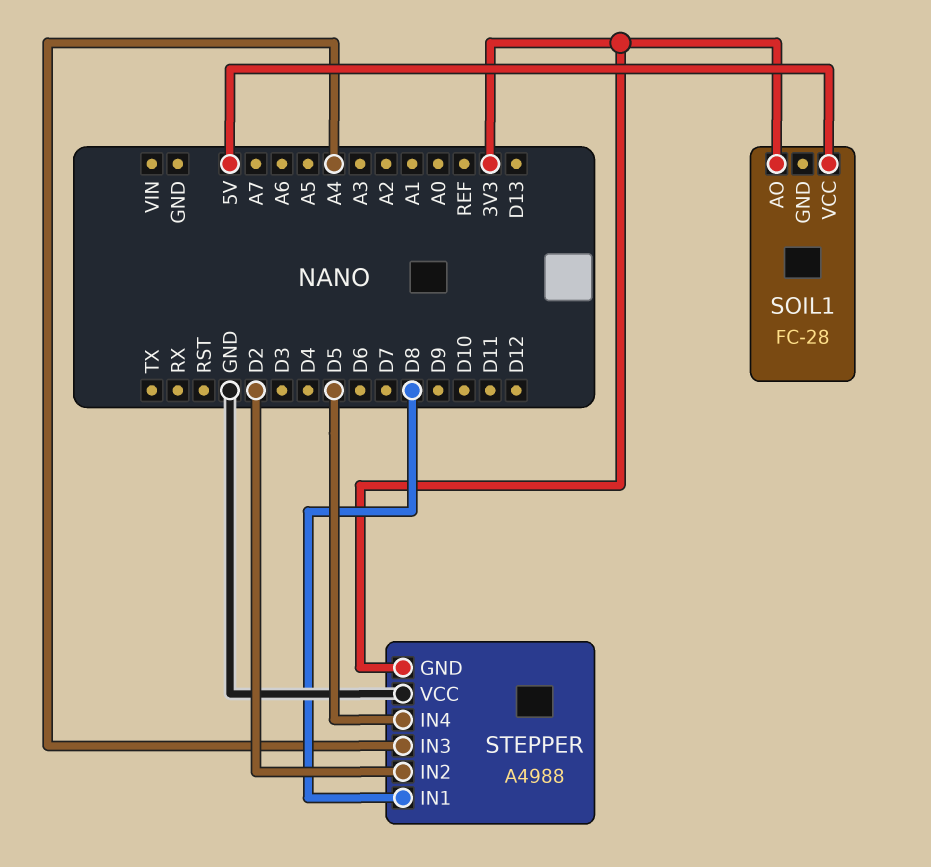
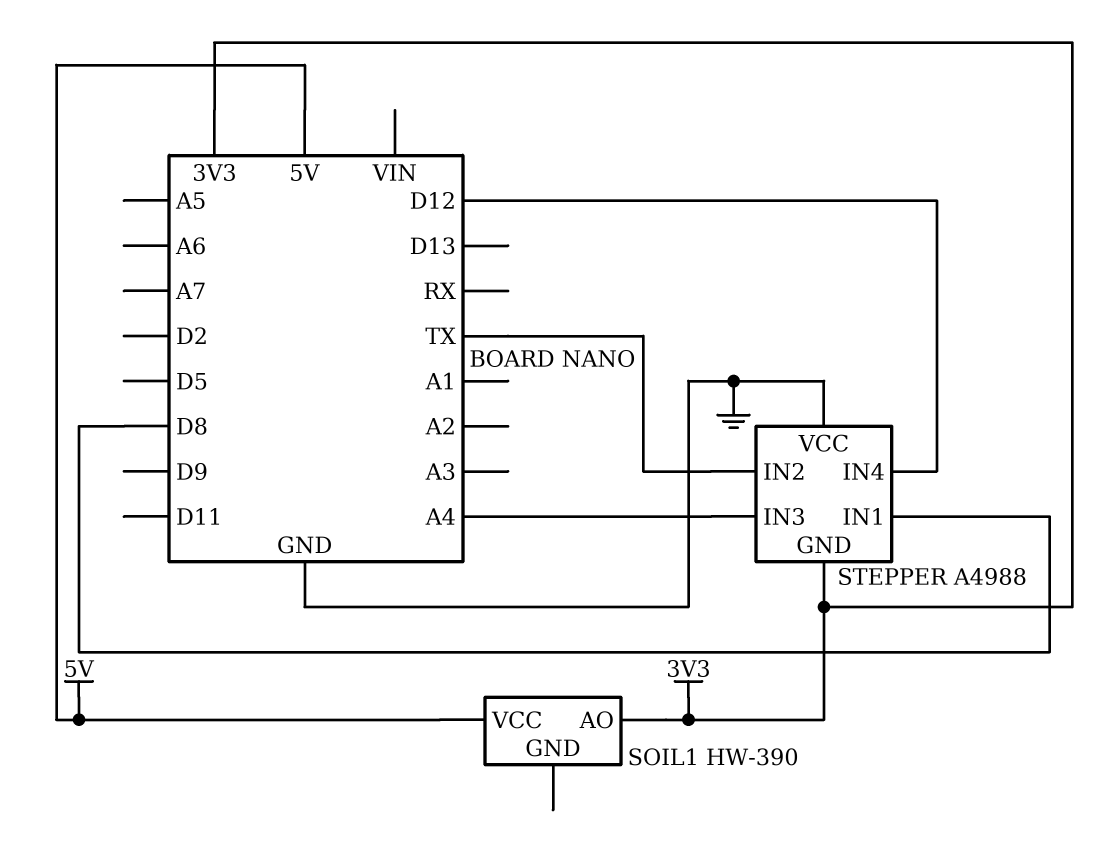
SOIL1: FC-28 -> HW-390
STEPPER pin IN2: D2 -> TX
STEPPER pin IN4: D5 -> D12

